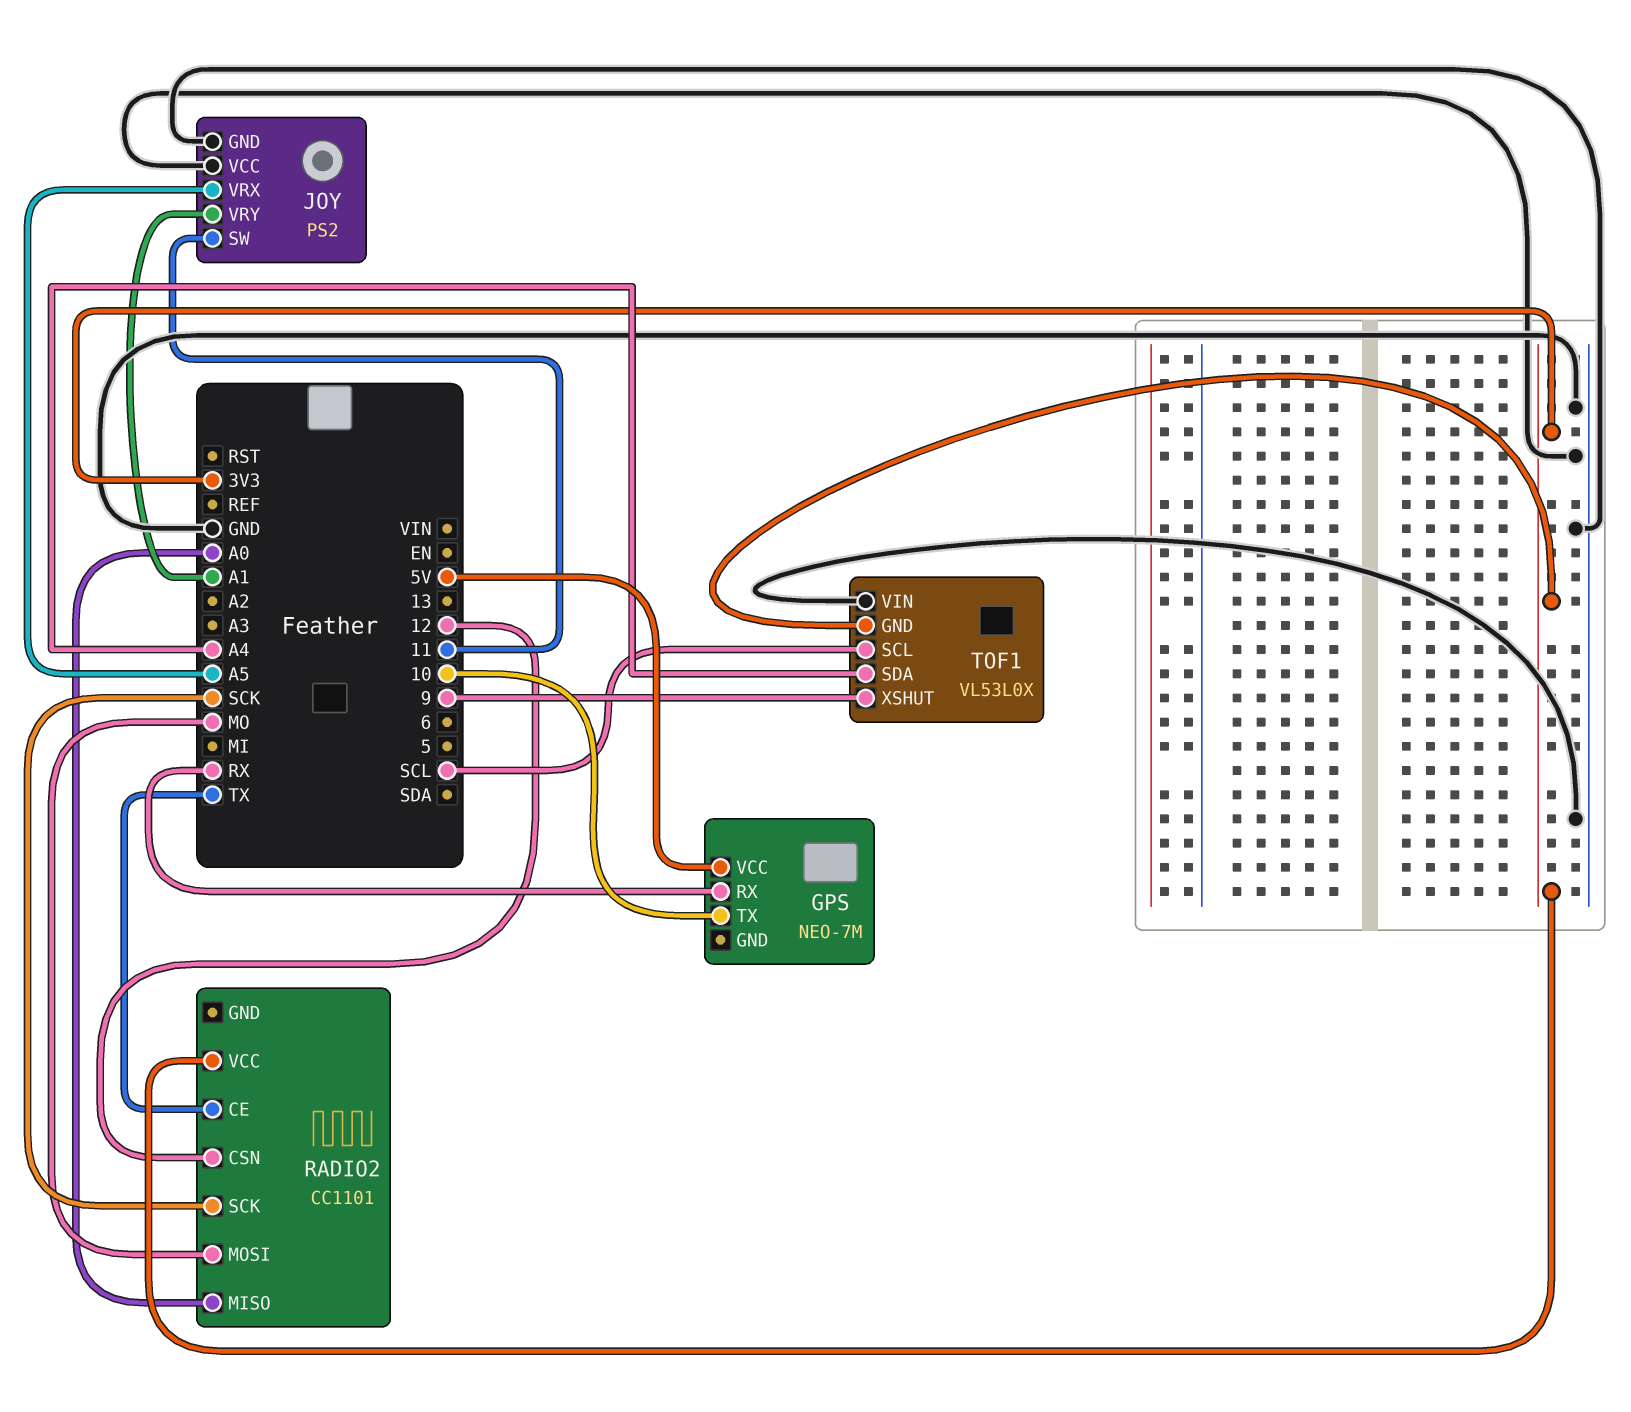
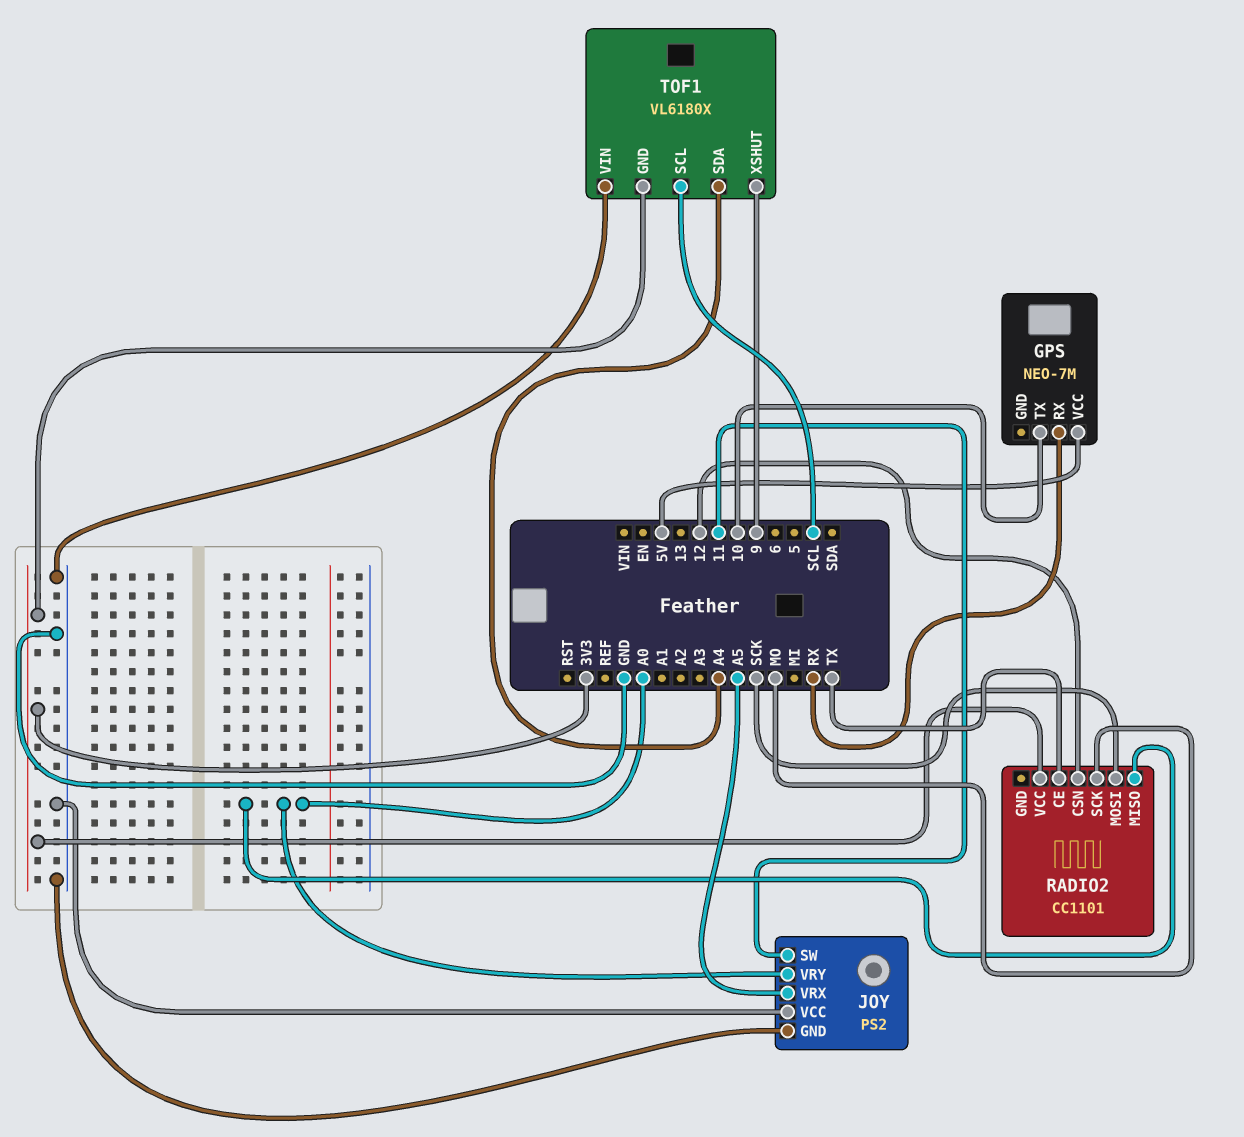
JOY pin VRY: A1 -> A0
RADIO2 pin MOSI: MO -> SCK
RADIO2 pin SCK: SCK -> MO
TOF1: VL53L0X -> VL6180X

